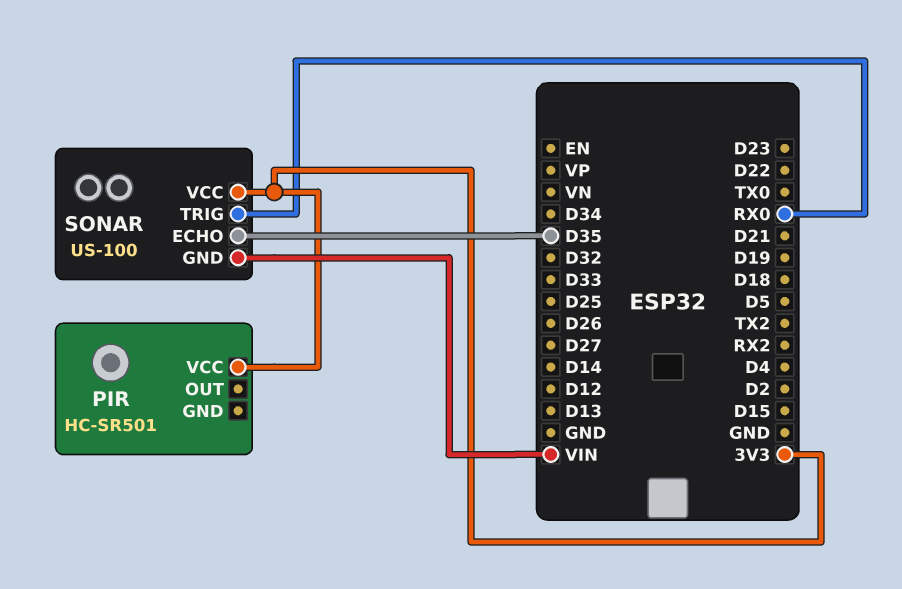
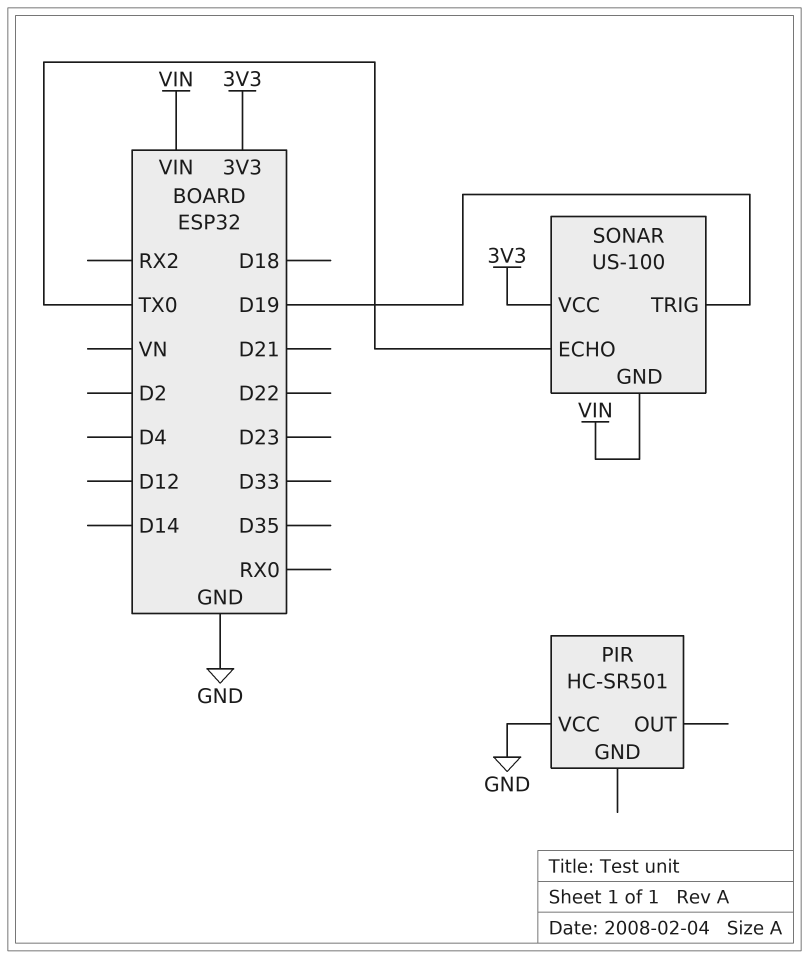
PIR pin VCC: 3V3 -> GND
SONAR pin ECHO: D35 -> TX0
SONAR pin TRIG: RX0 -> D19

